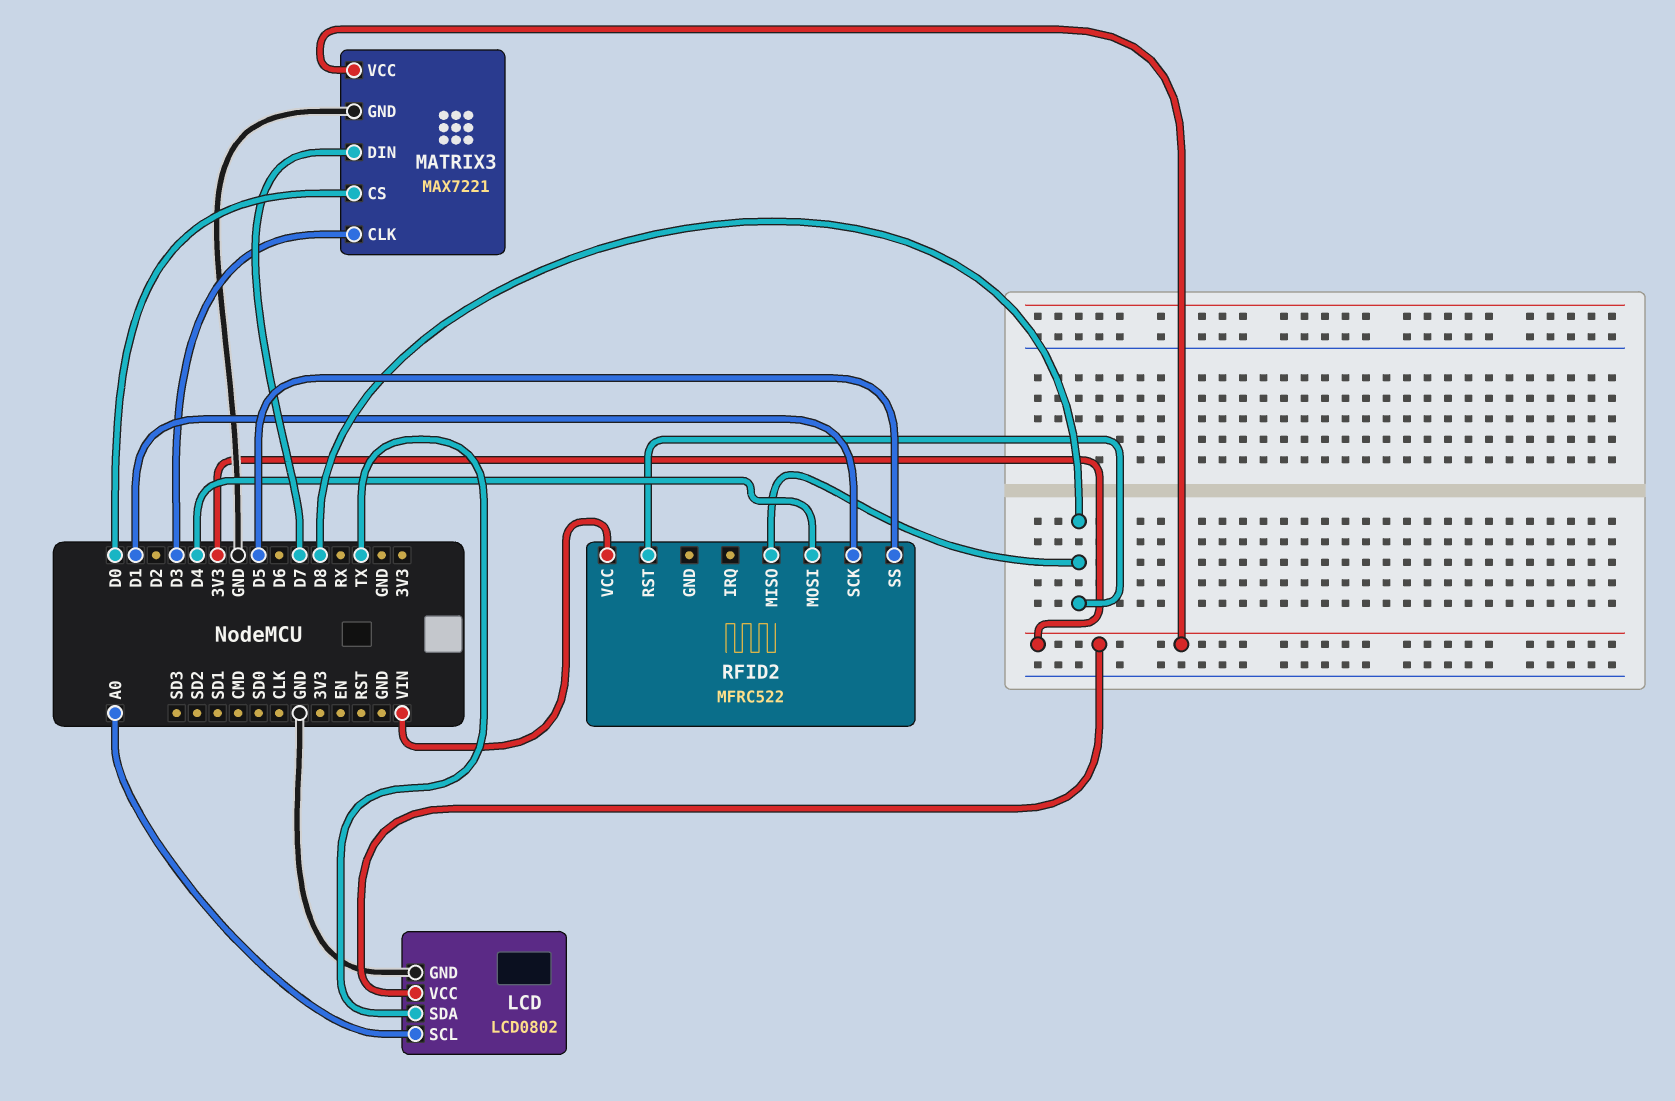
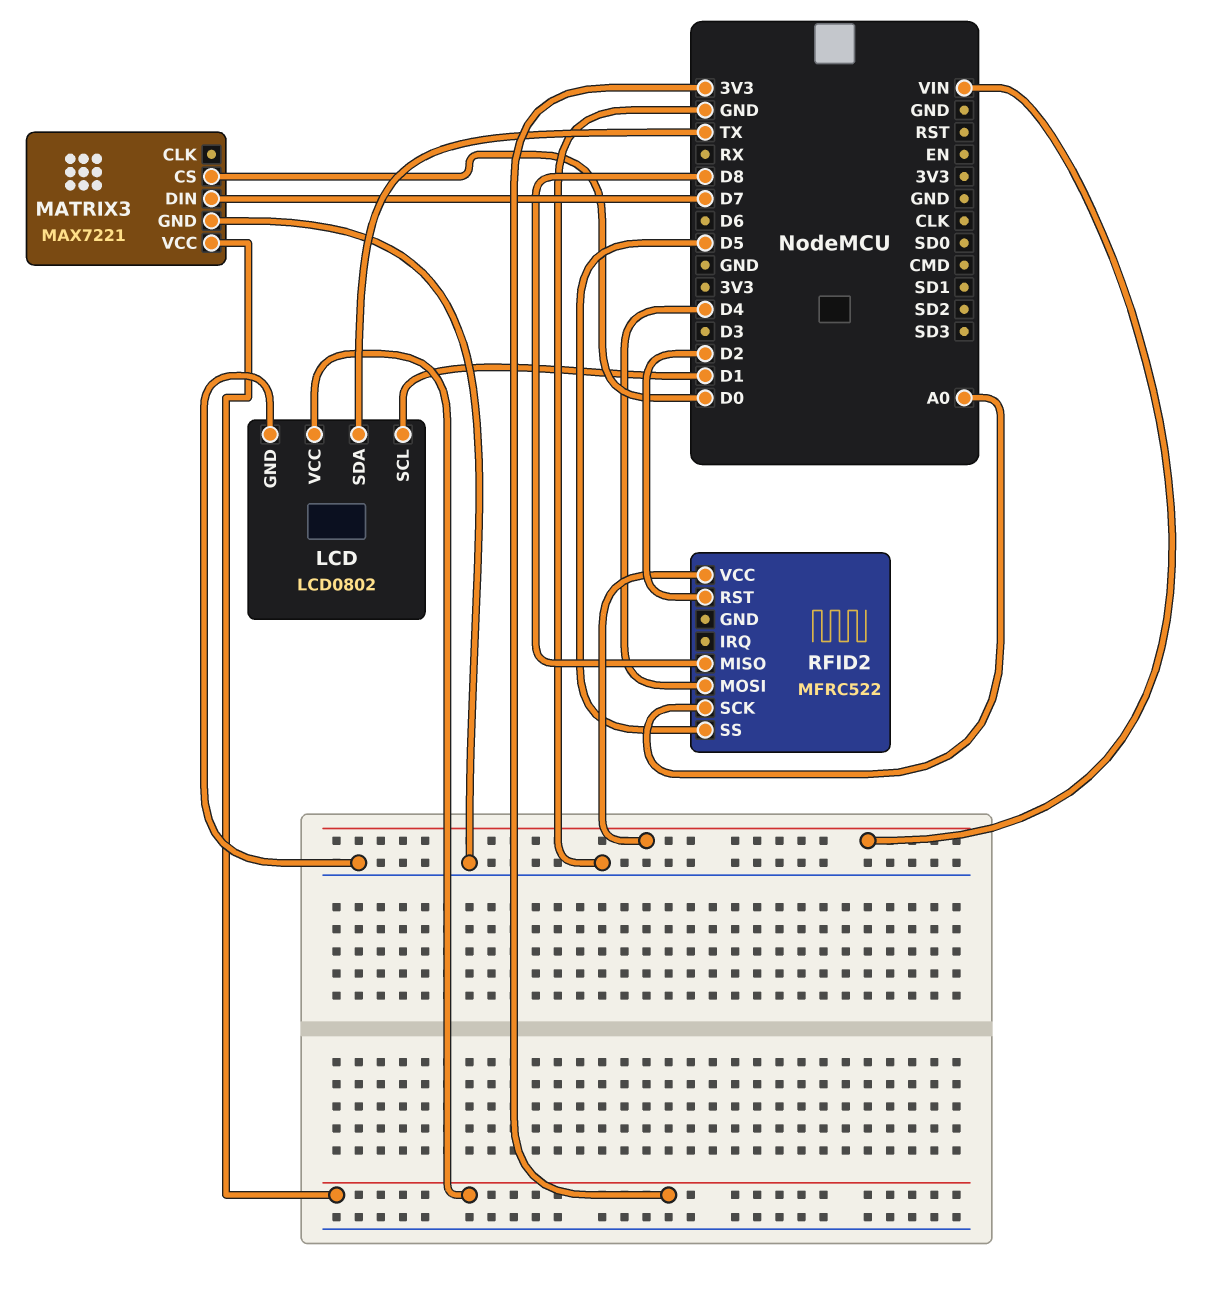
LCD pin SCL: A0 -> D1
MATRIX3 pin CLK: D3 -> none
RFID2 pin RST: D8 -> D2
RFID2 pin SCK: D1 -> A0

